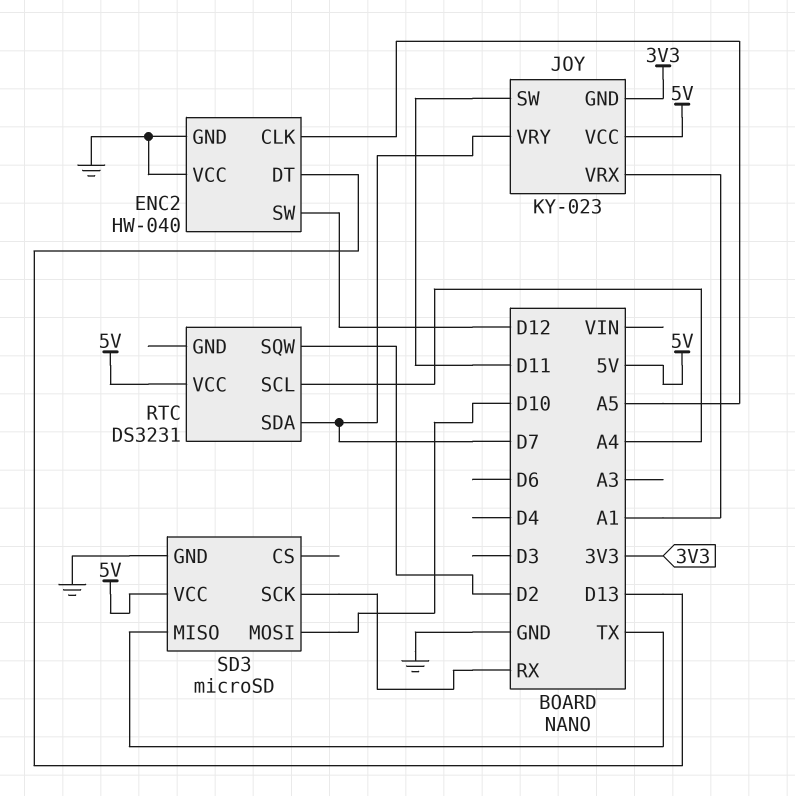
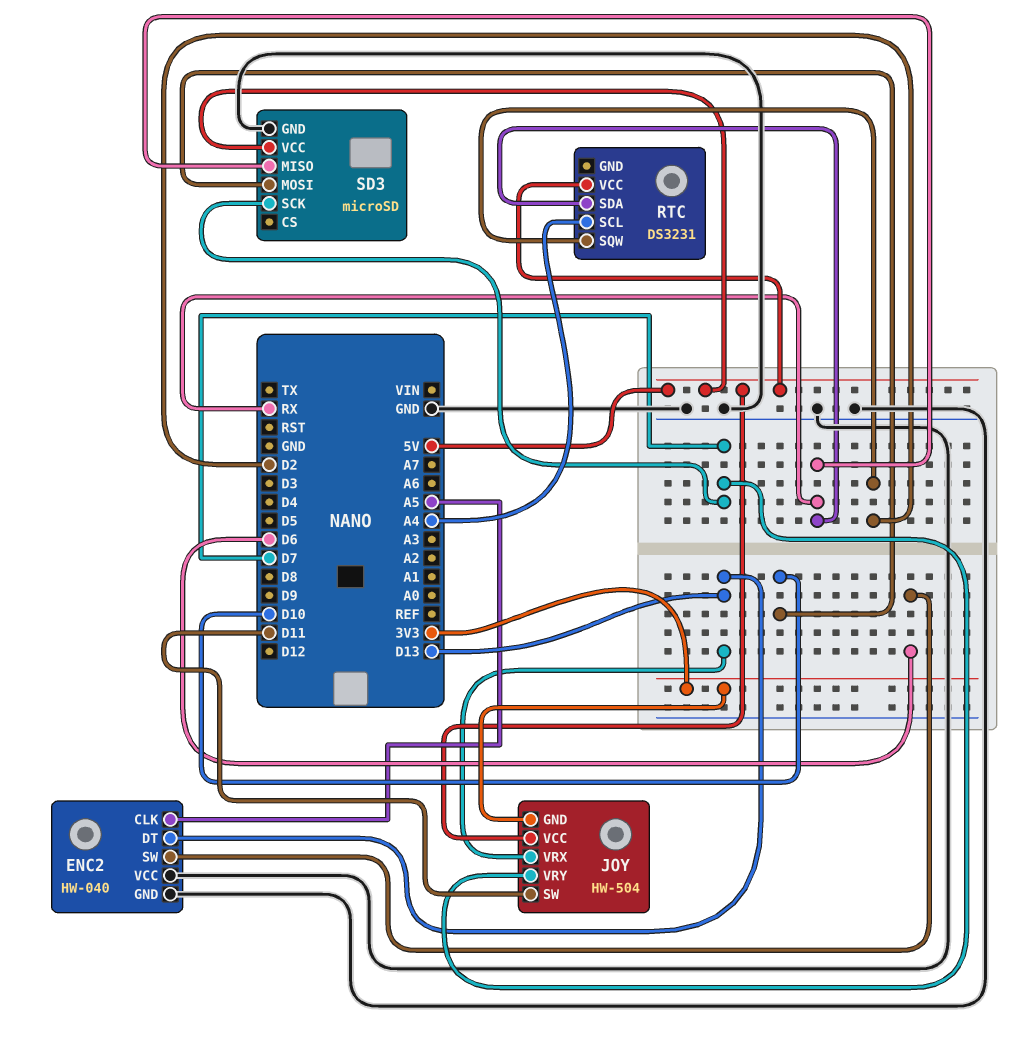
ENC2 pin SW: D12 -> D6
JOY: KY-023 -> HW-504
JOY pin VRX: A1 -> D13
RTC pin SDA: D7 -> RX
SD3 pin MISO: TX -> RX
SD3 pin SCK: RX -> D7

